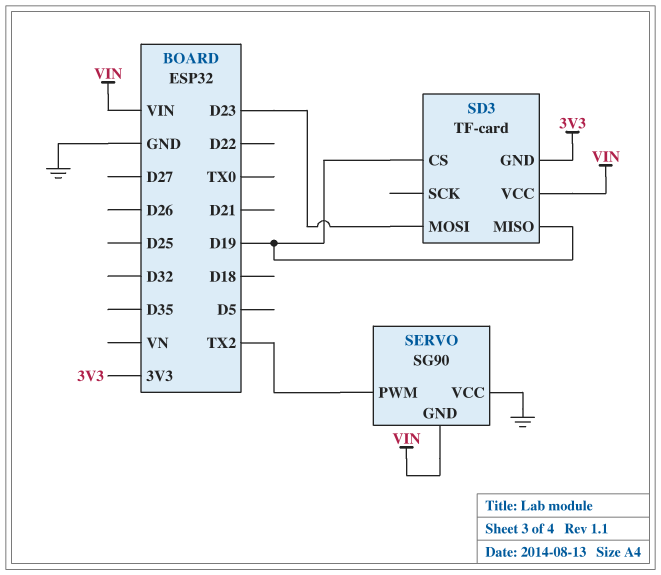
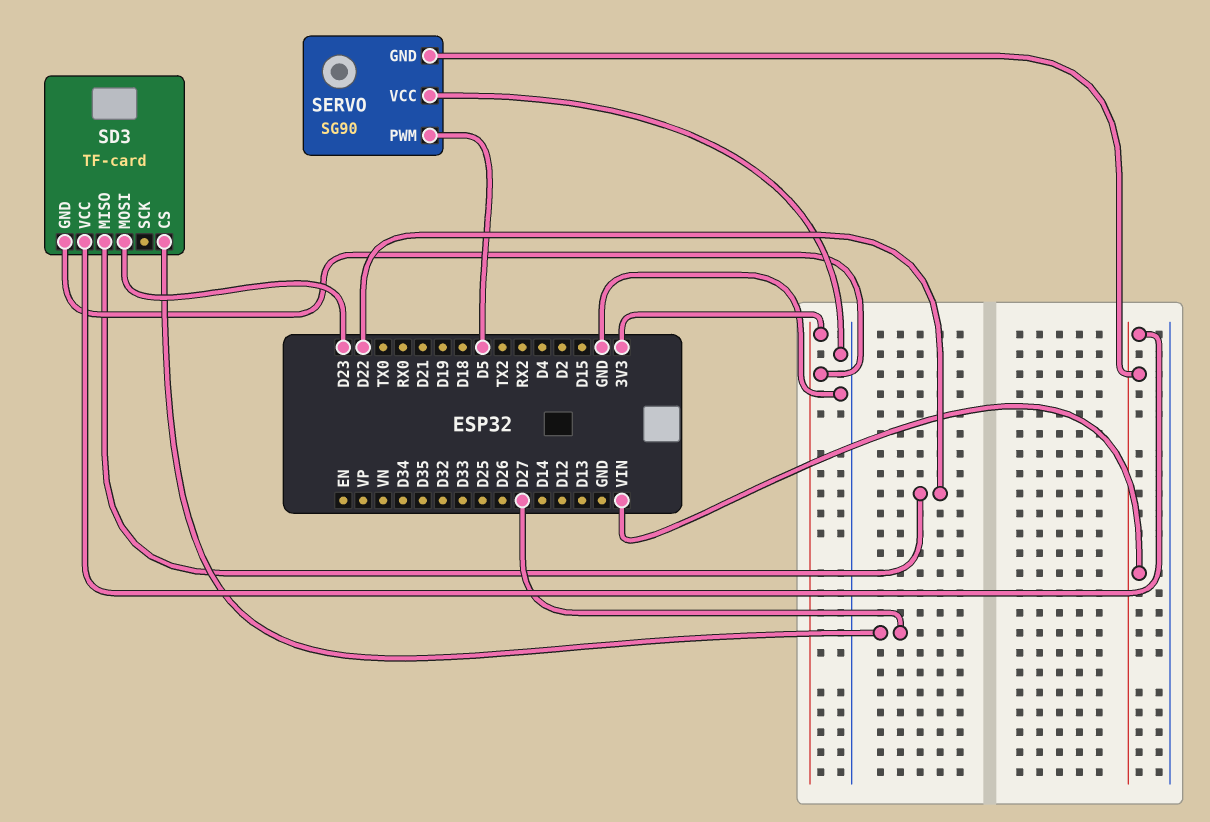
SD3 pin CS: D19 -> D27
SD3 pin MISO: D19 -> D22
SERVO pin PWM: TX2 -> D5

